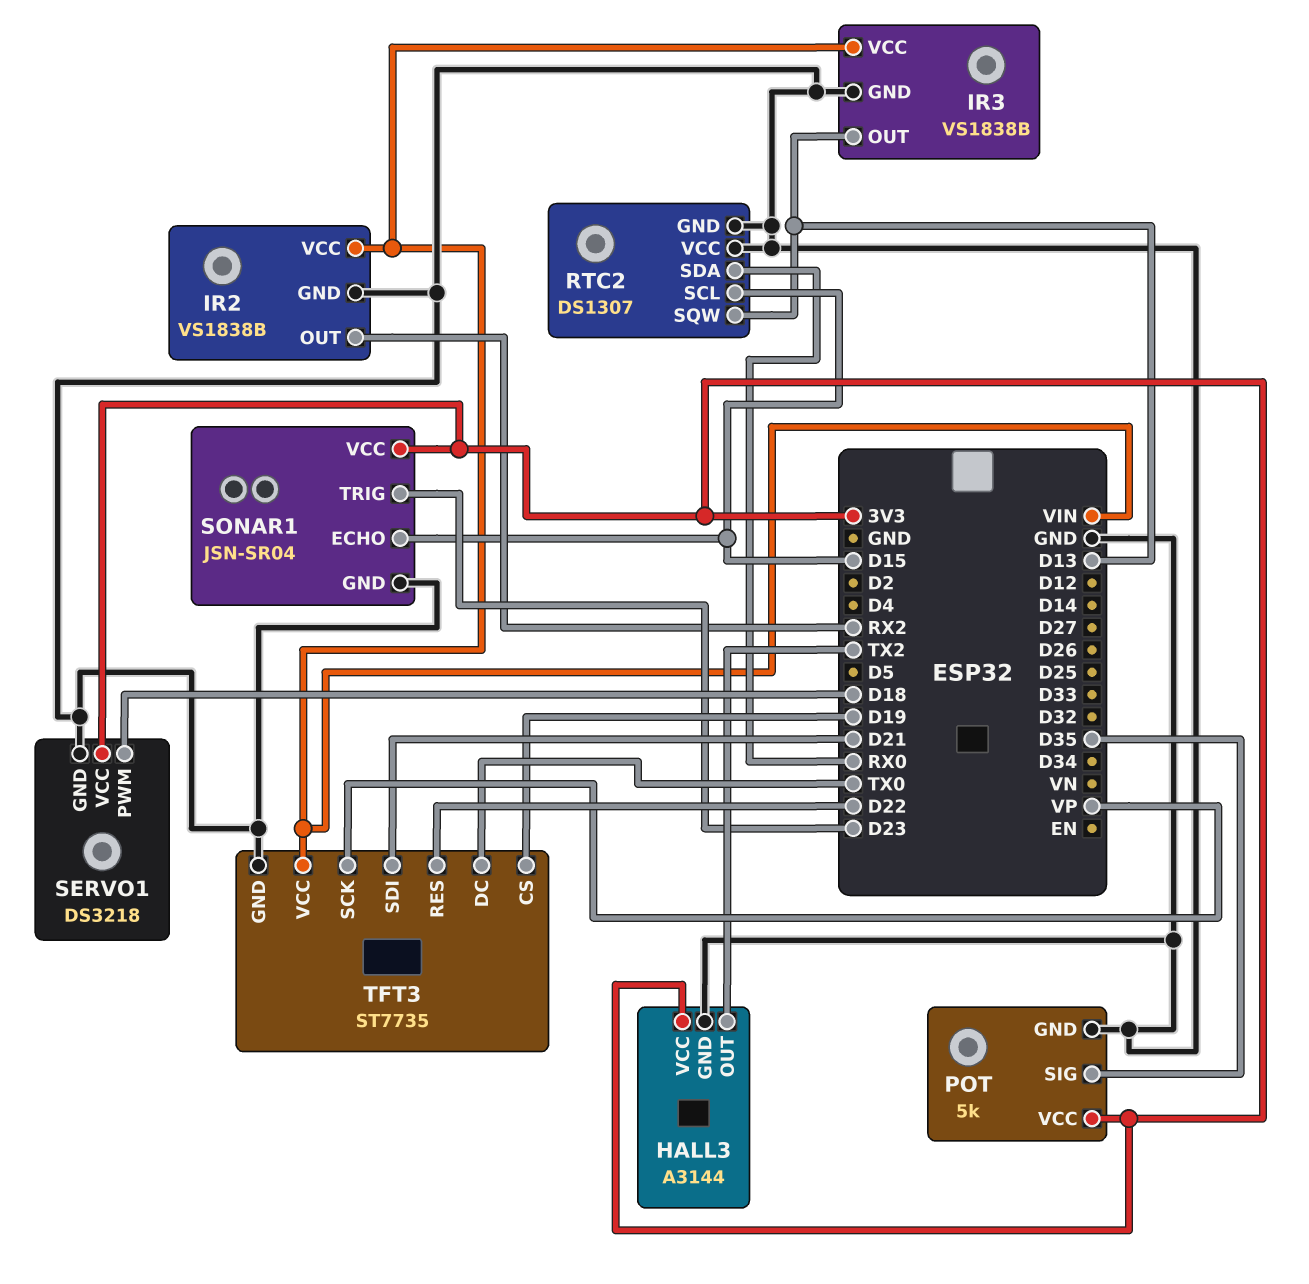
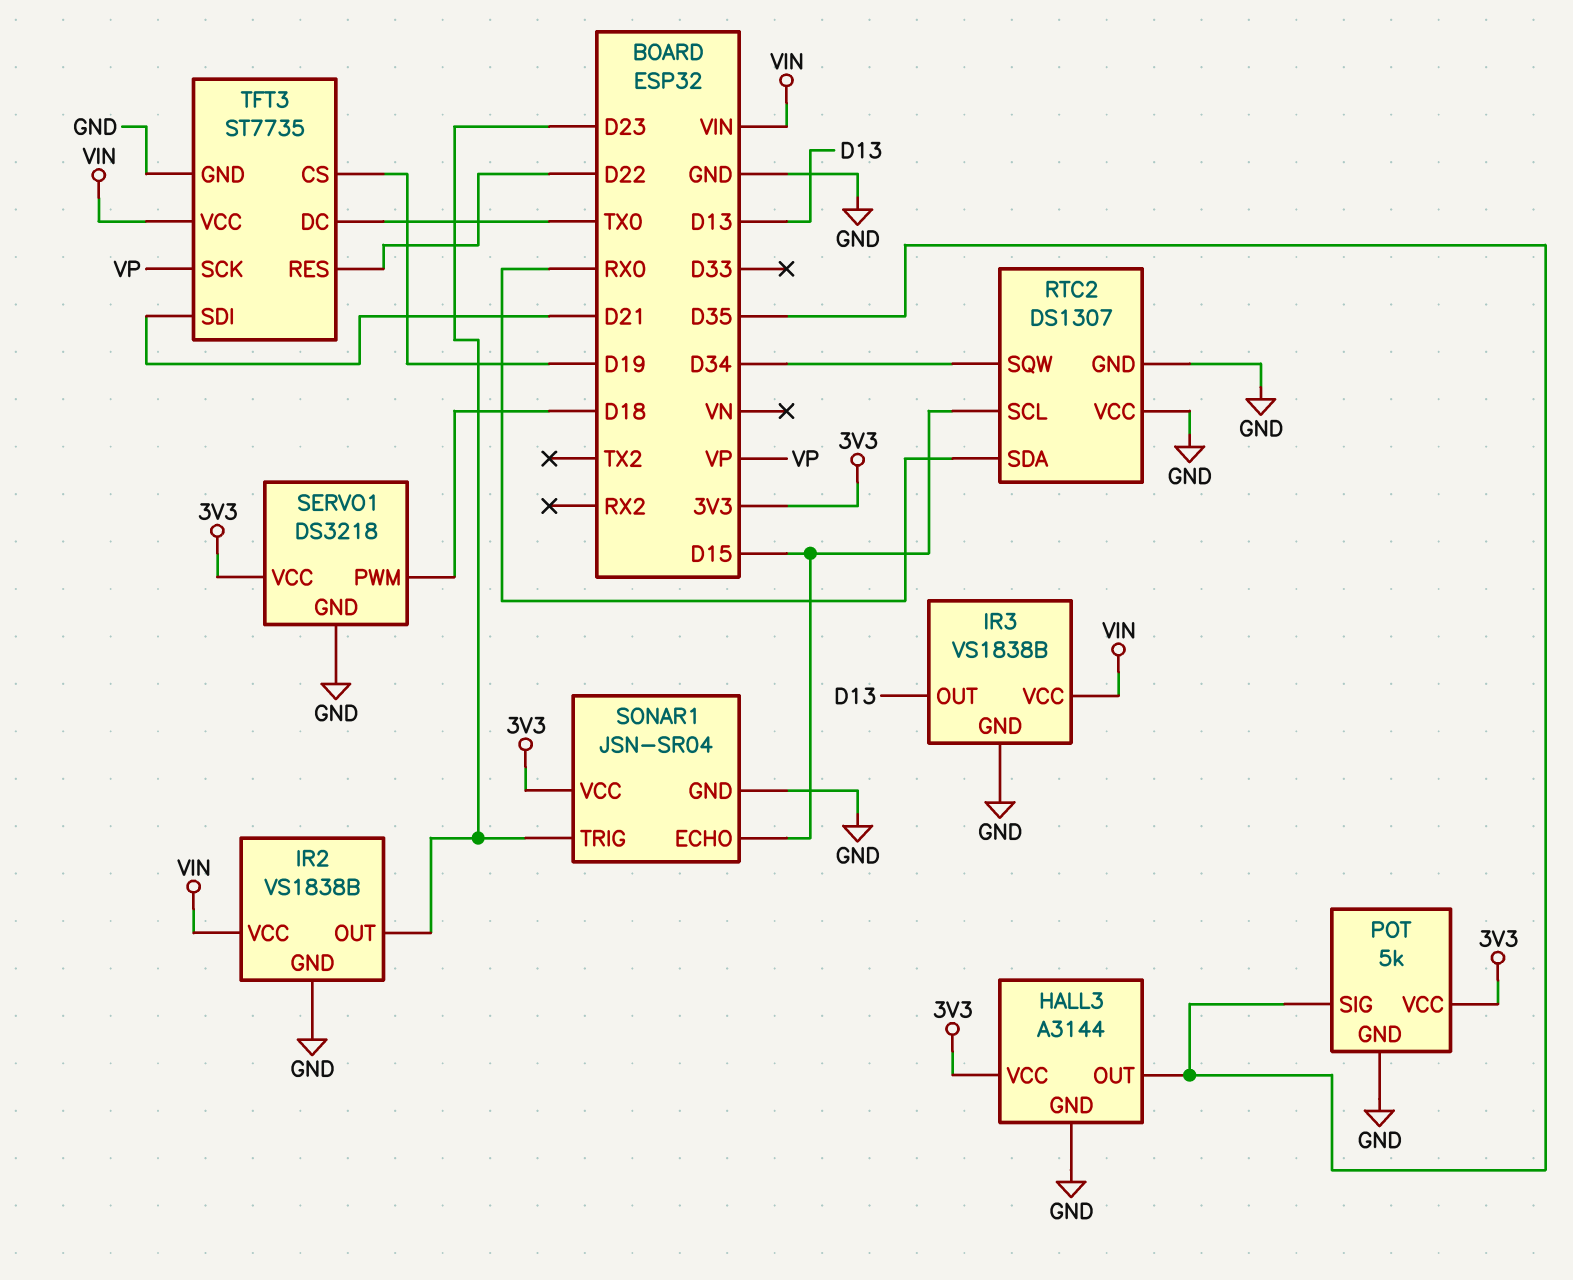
HALL3 pin OUT: TX2 -> D35
IR2 pin OUT: RX2 -> D23
RTC2 pin SQW: D13 -> D34

